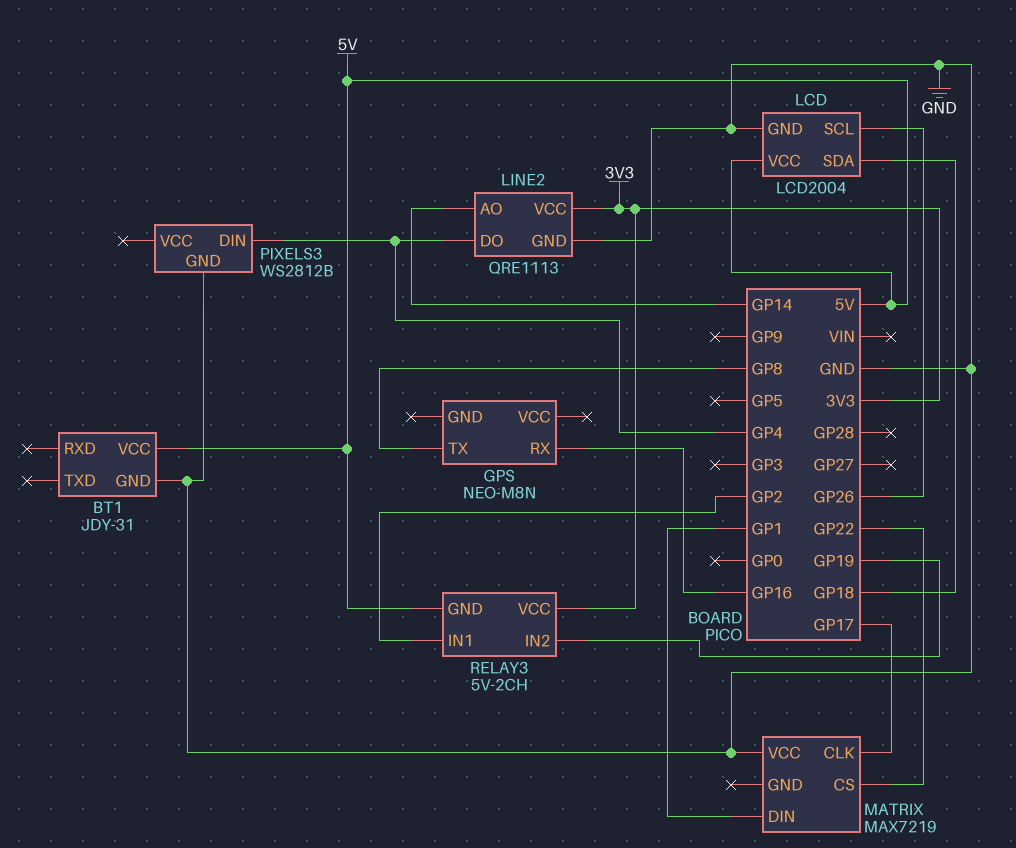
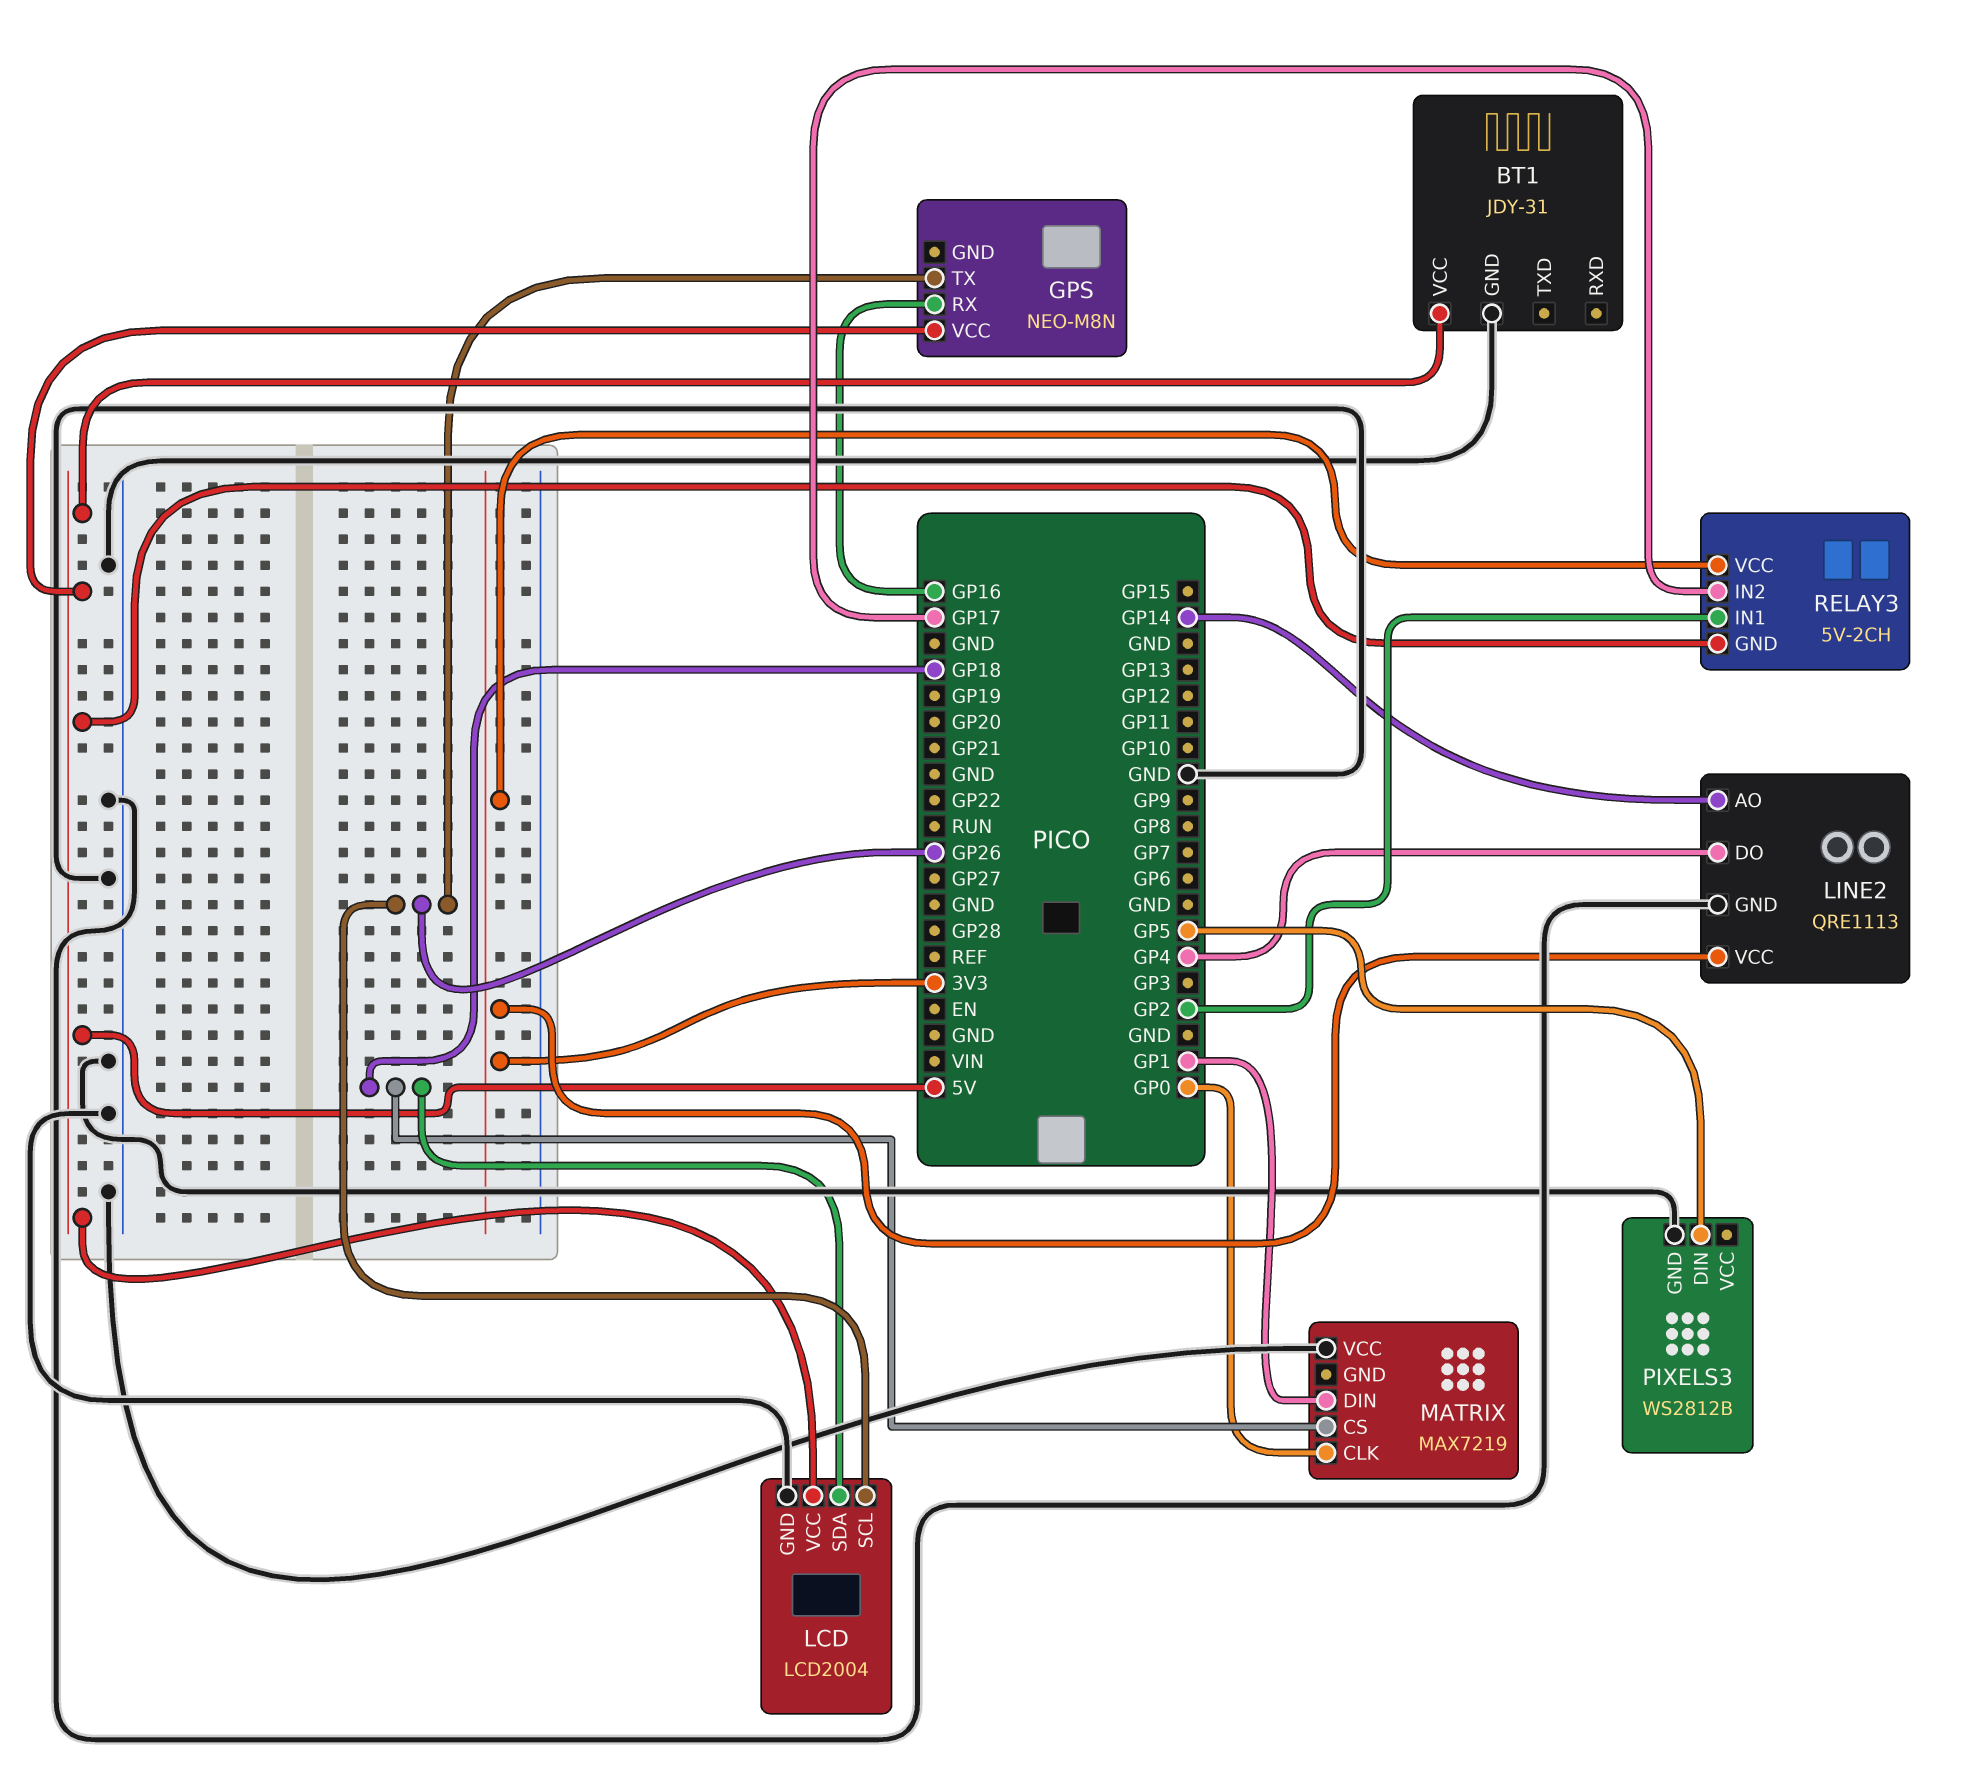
GPS pin TX: GP8 -> GP26
GPS pin VCC: none -> 5V
MATRIX pin CLK: GP17 -> GP0
MATRIX pin CS: GP22 -> GP18
PIXELS3 pin DIN: GP4 -> GP5
RELAY3 pin IN2: GP19 -> GP17

